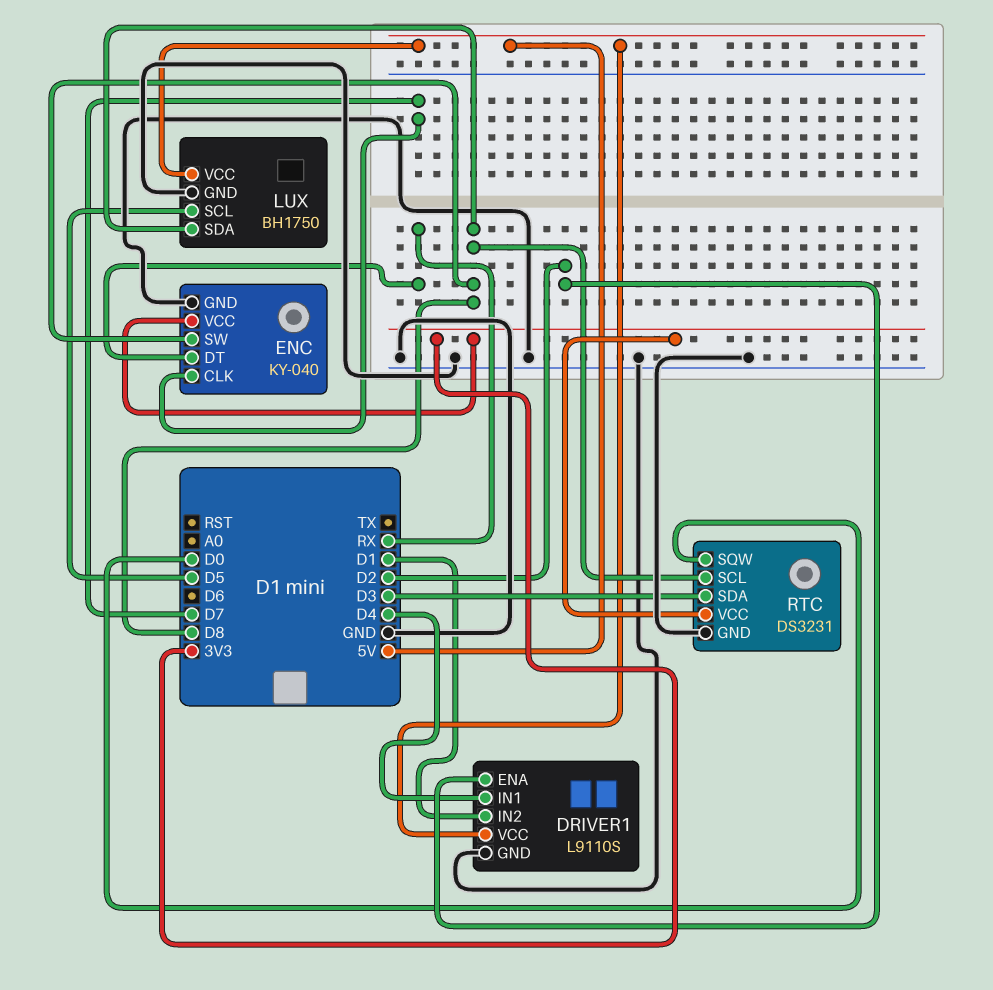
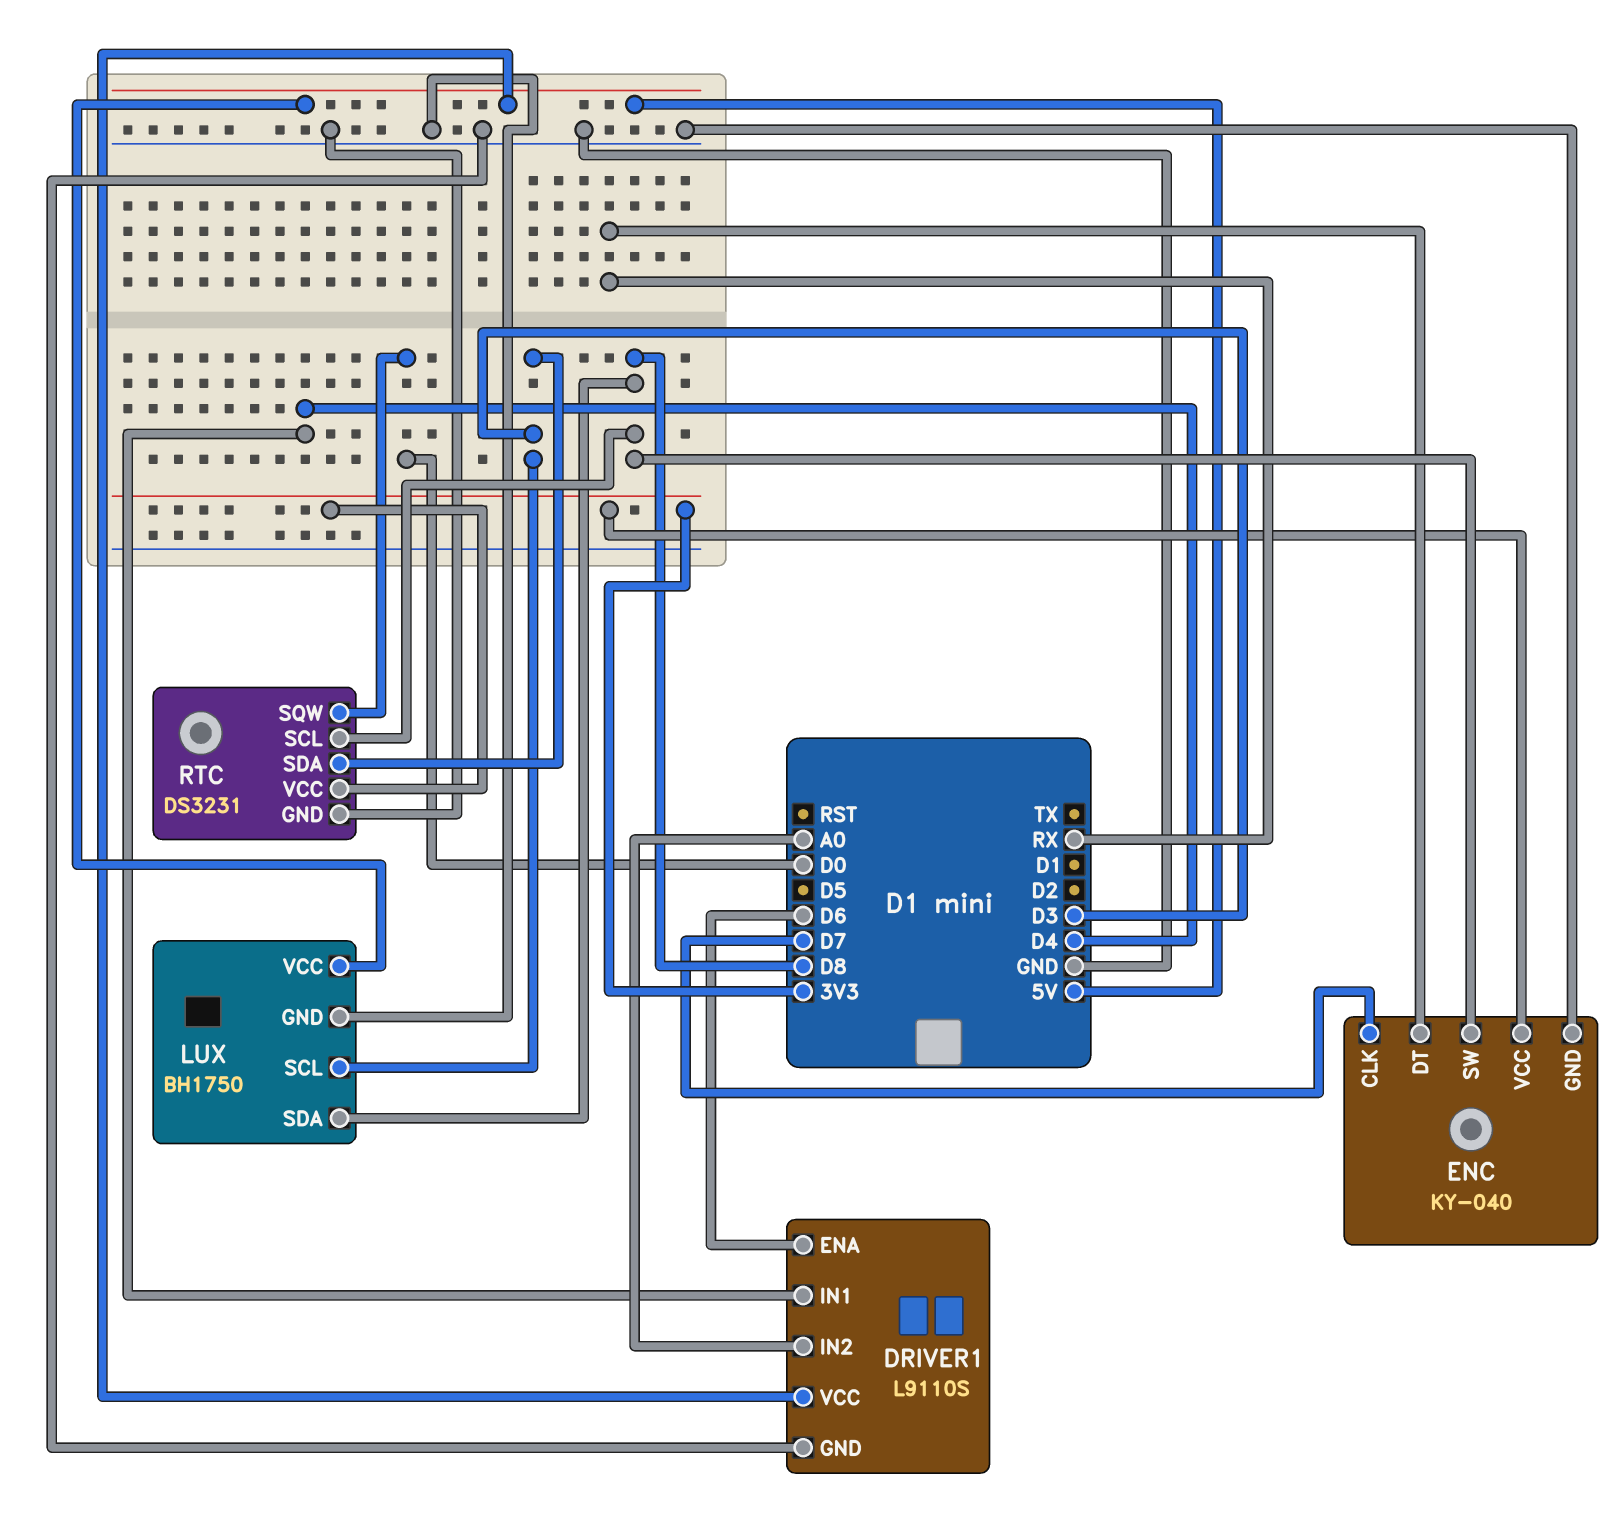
DRIVER1 pin ENA: D2 -> D6
DRIVER1 pin IN2: D1 -> A0
LUX pin SCL: D5 -> D3

